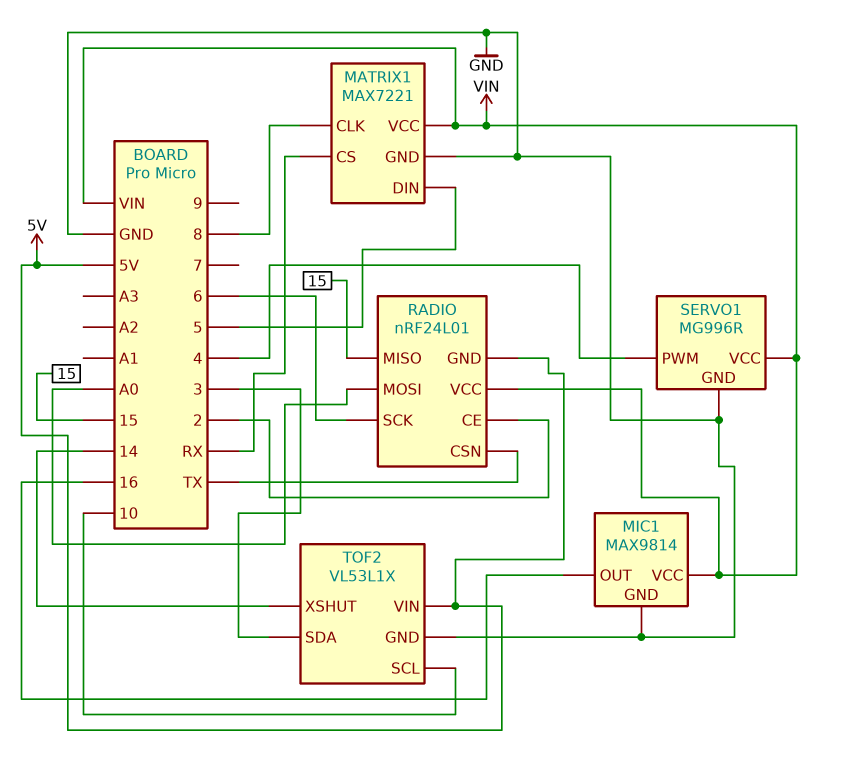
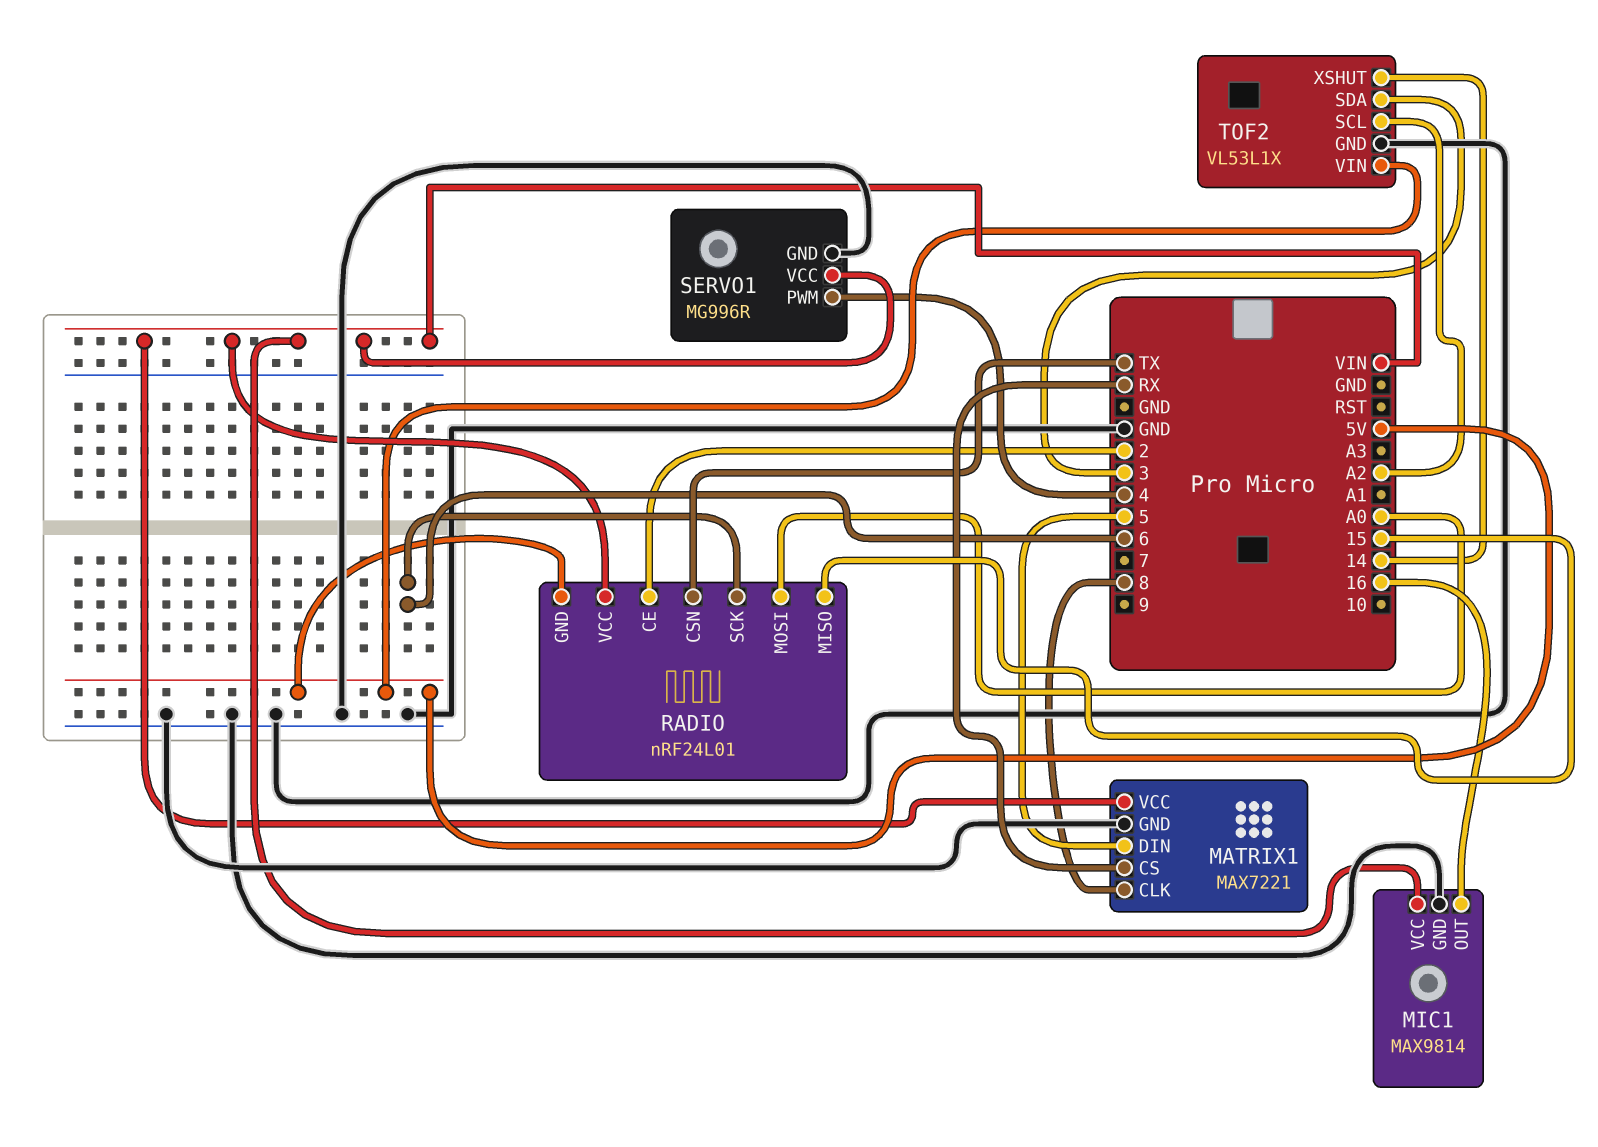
TOF2 pin SCL: 10 -> A2

